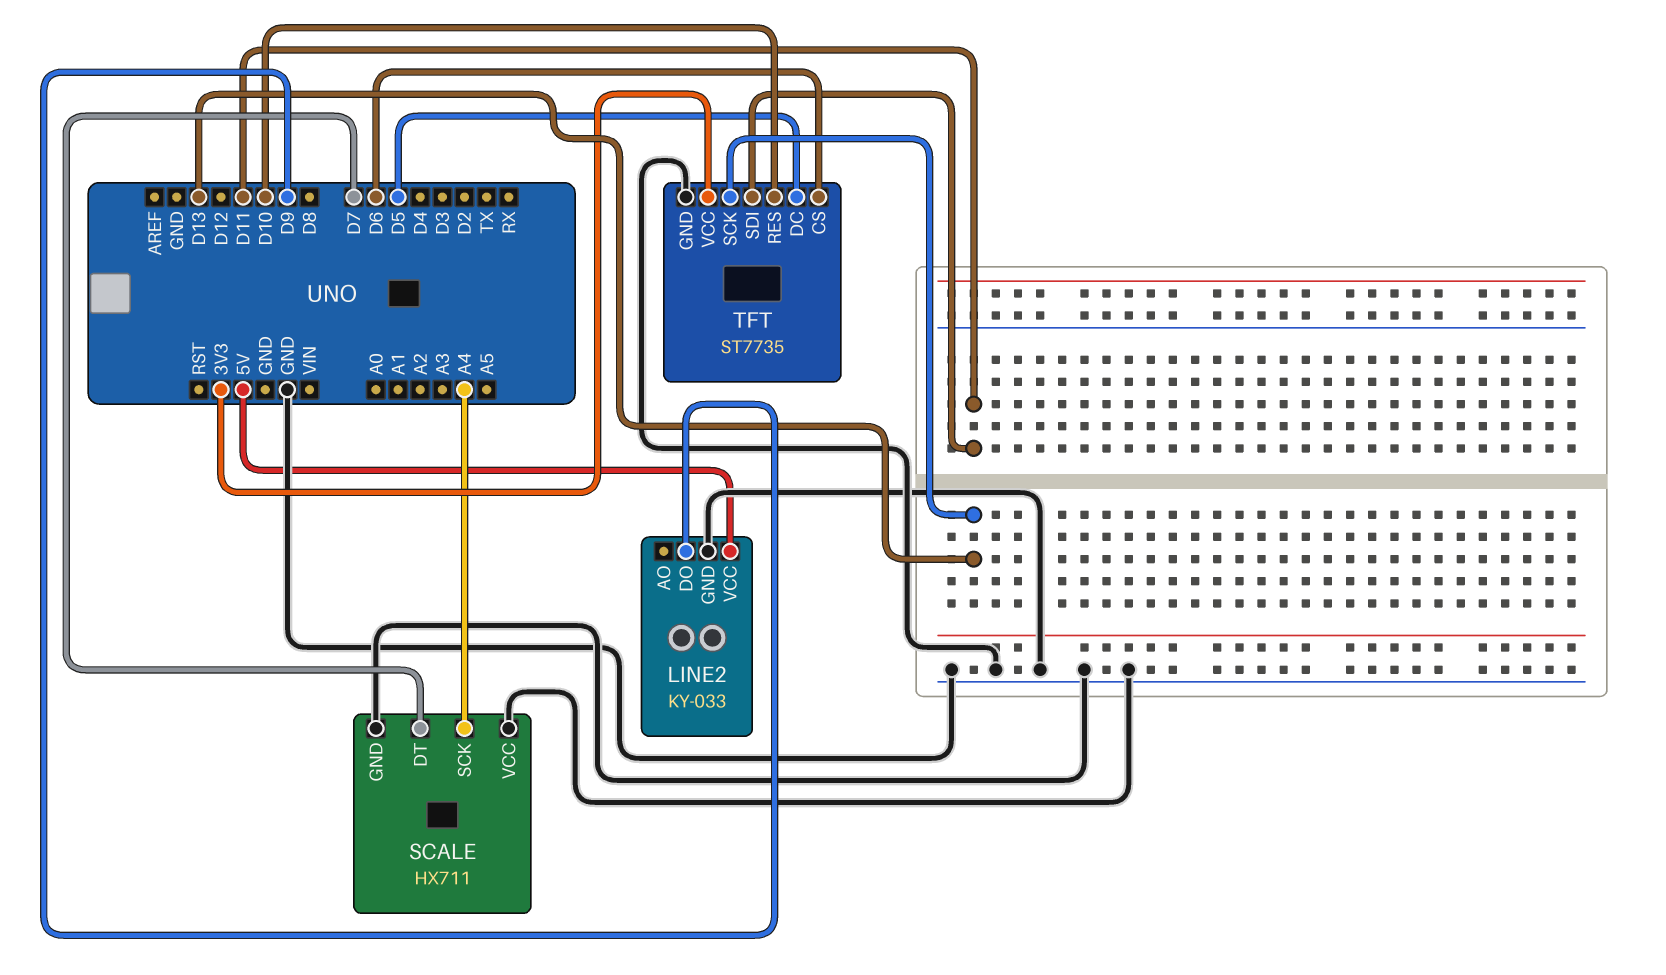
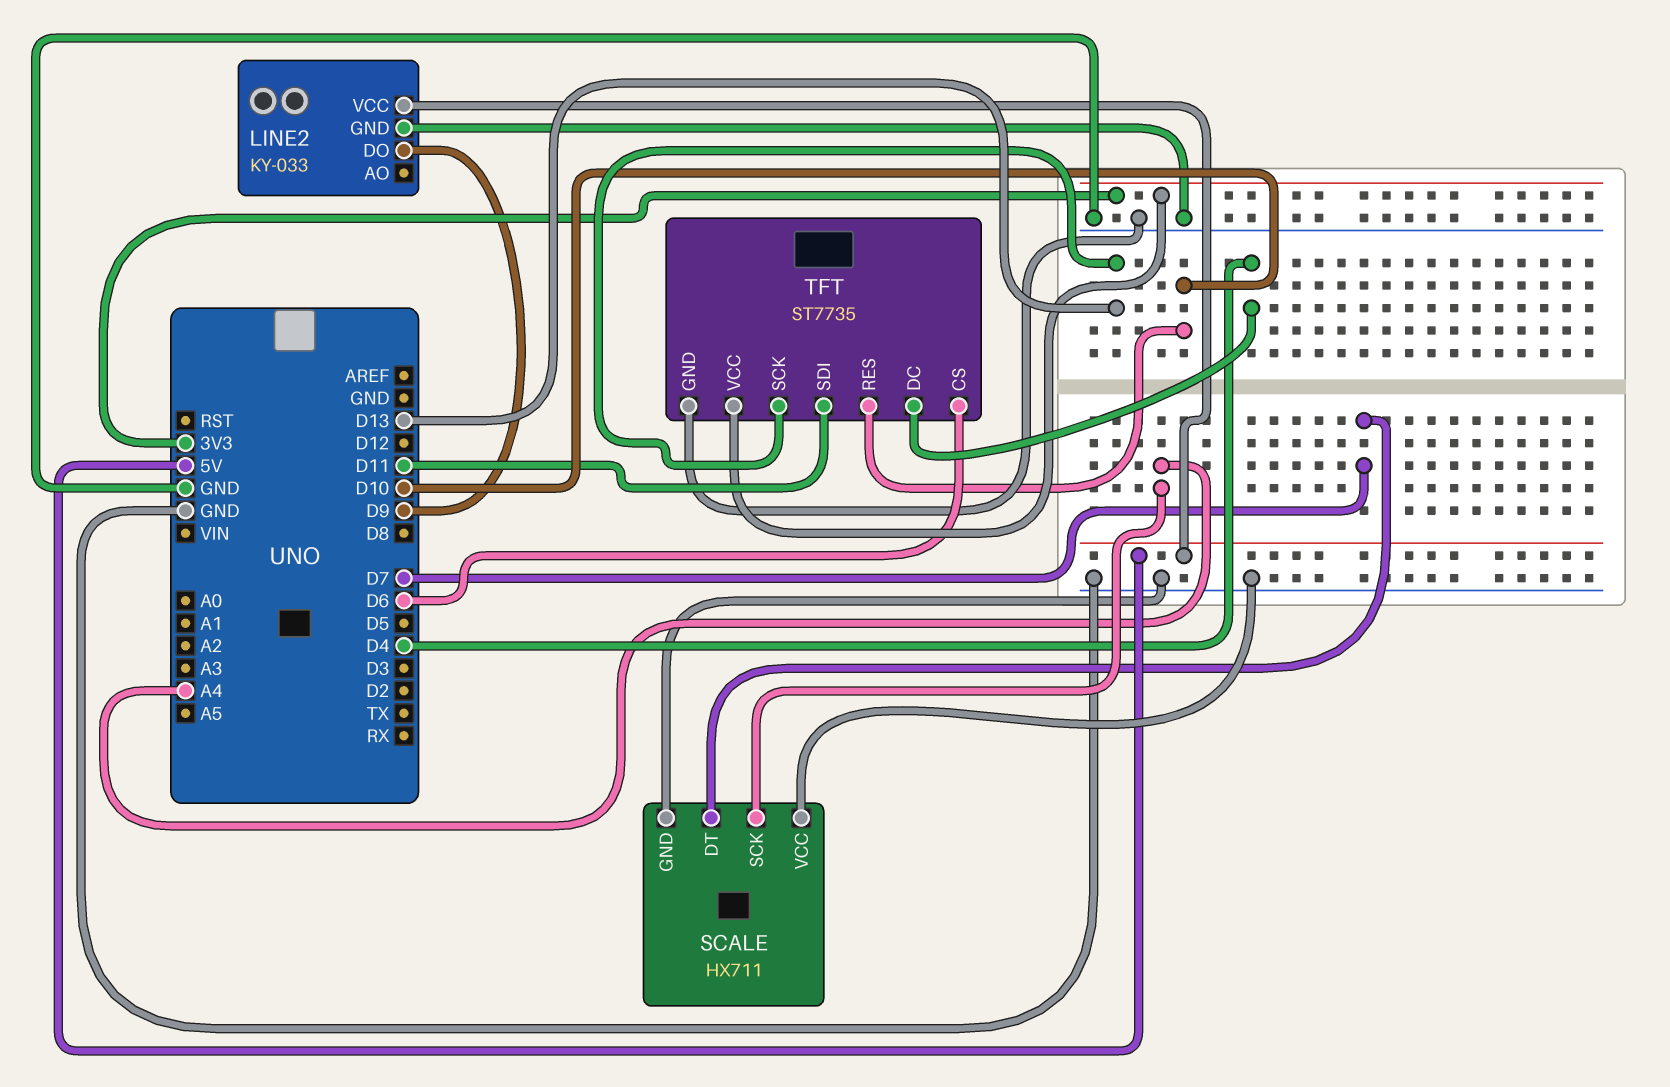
TFT pin DC: D5 -> D4

